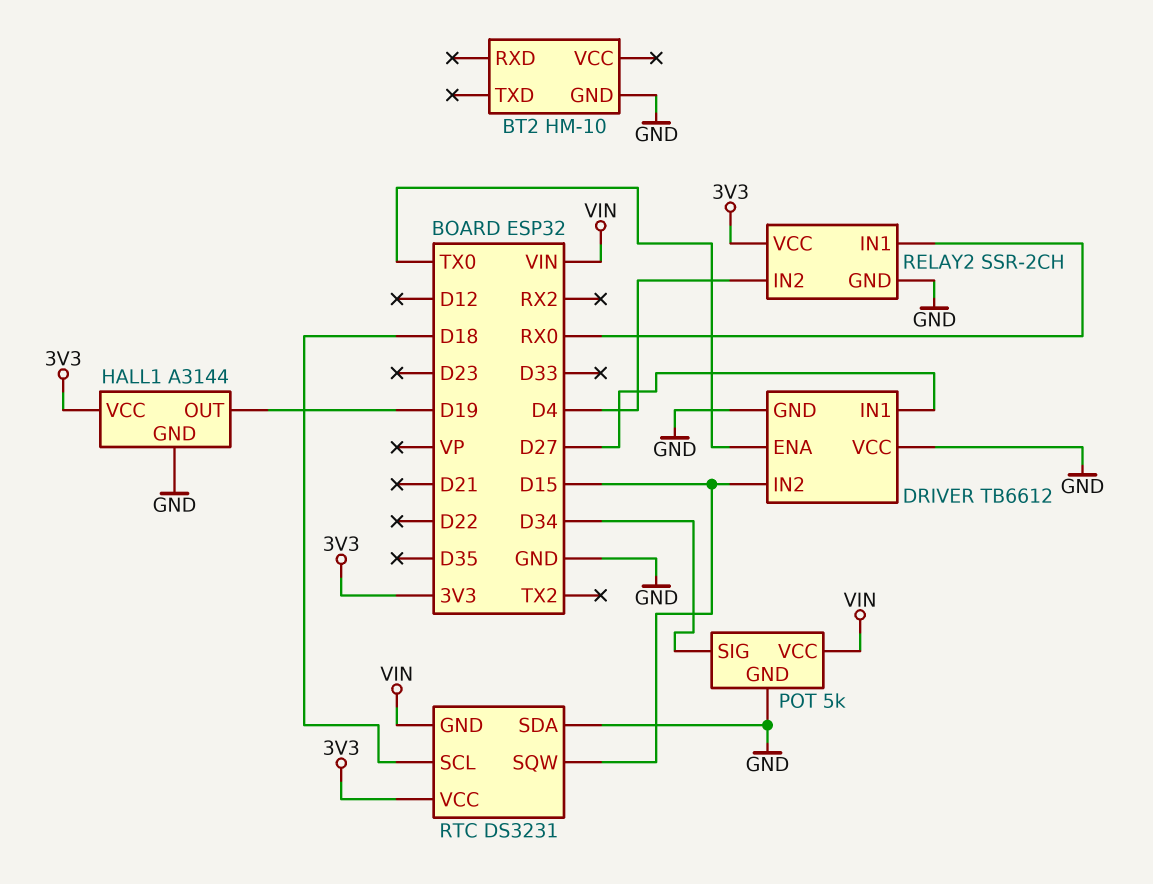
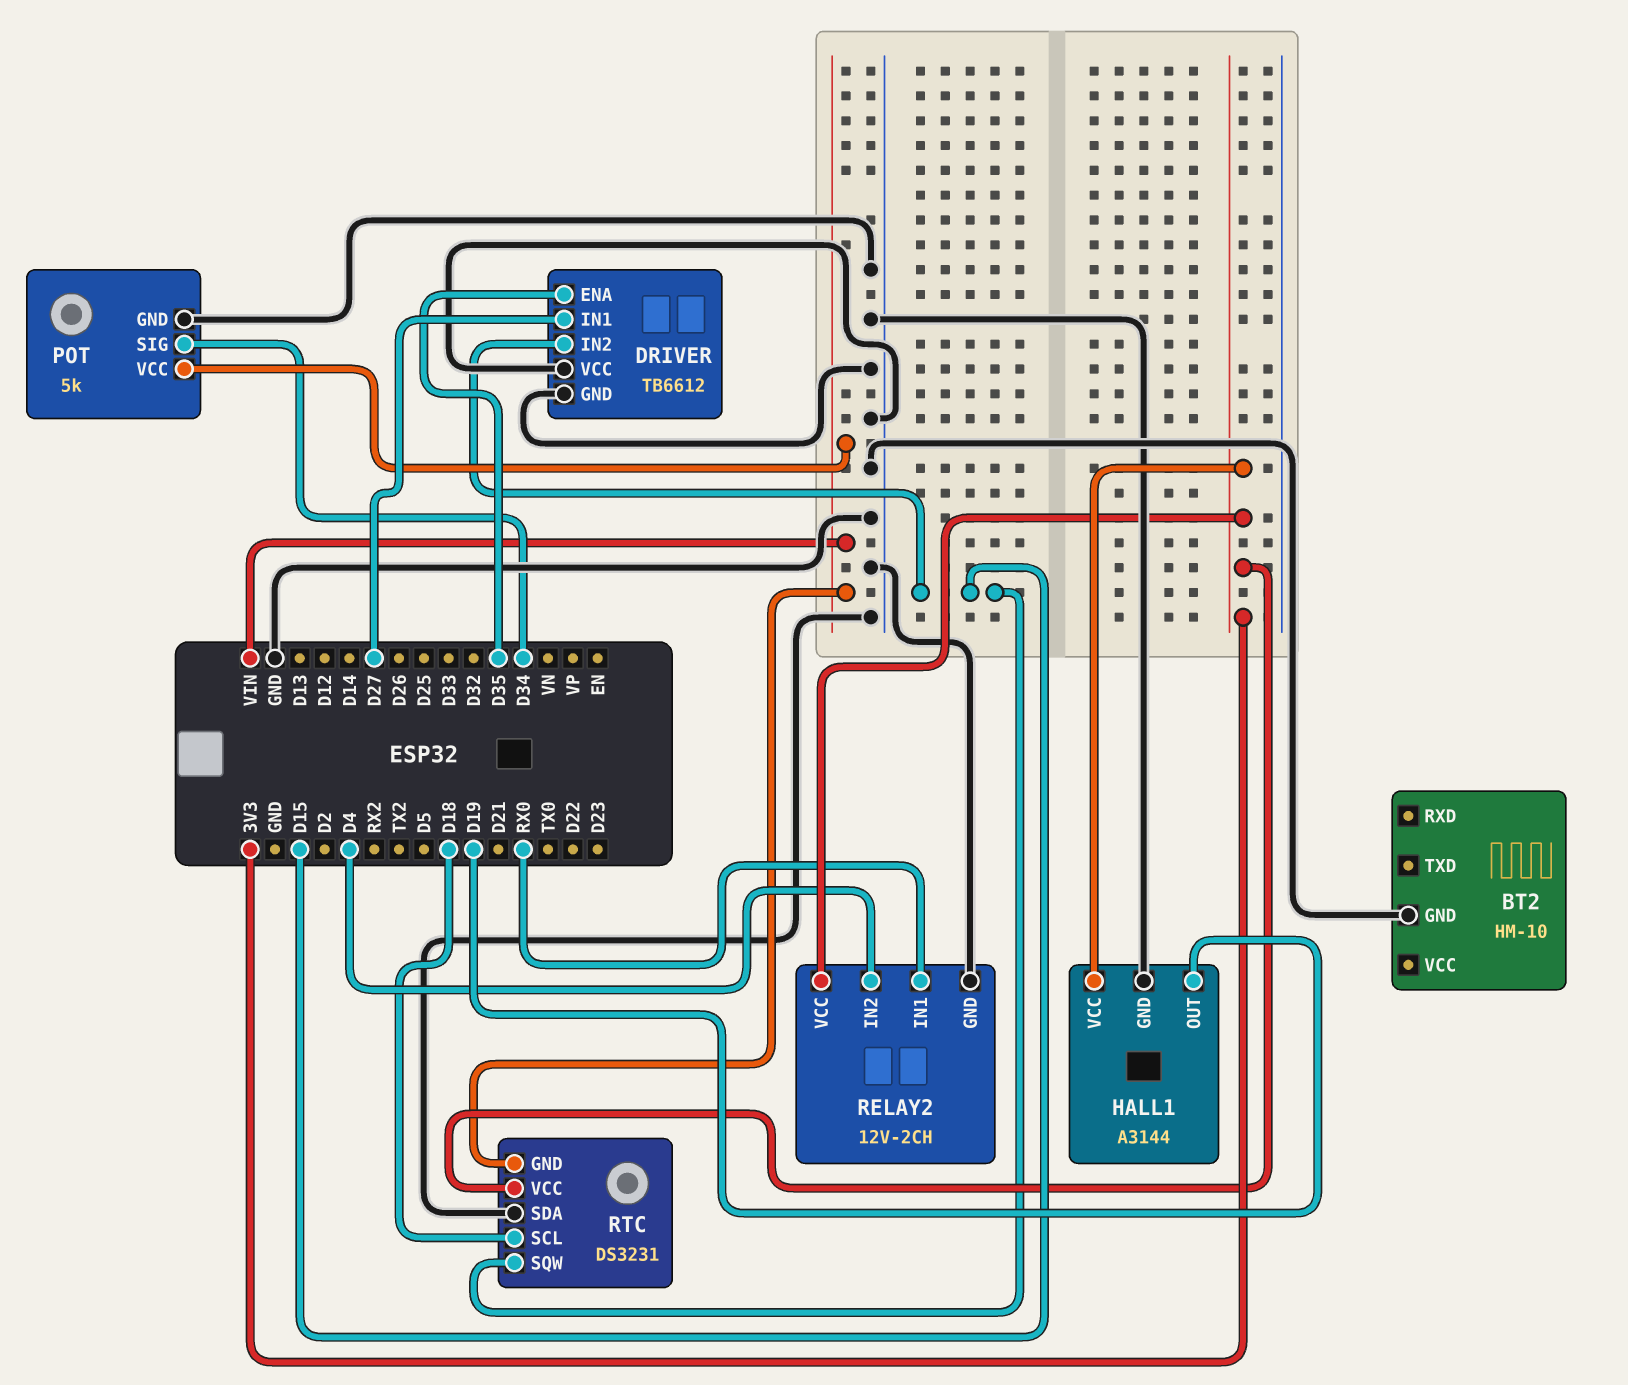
DRIVER pin ENA: TX0 -> D35
RELAY2: SSR-2CH -> 12V-2CH

